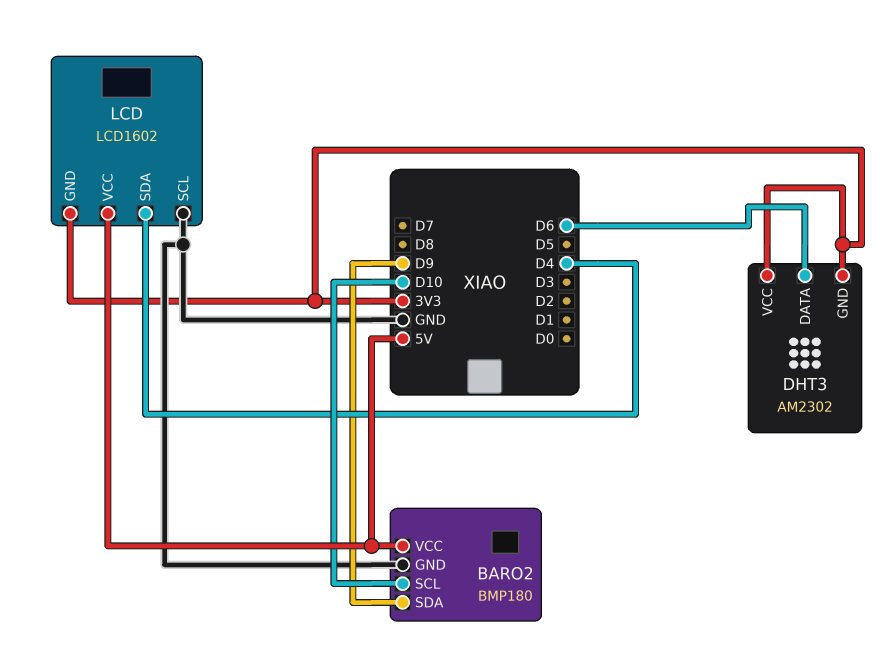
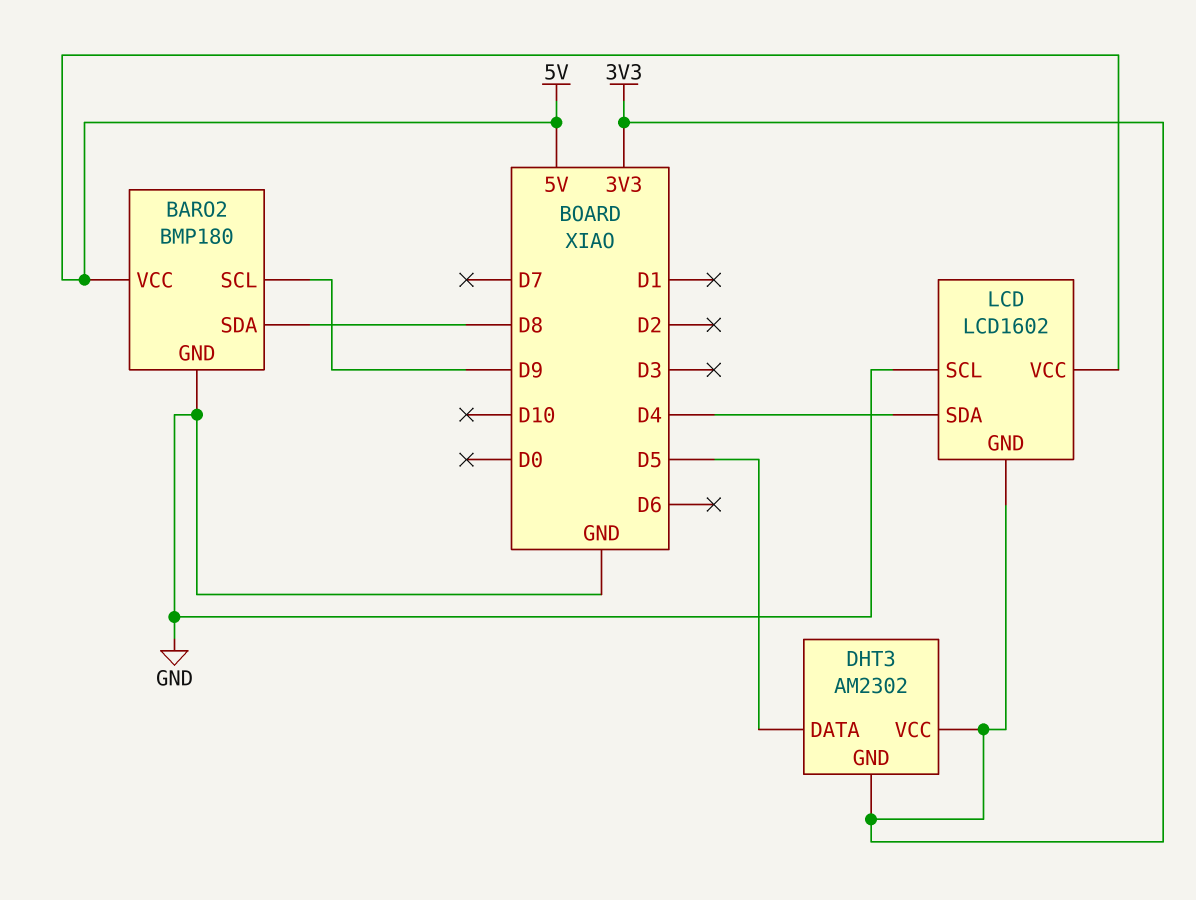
BARO2 pin SCL: D10 -> D9
BARO2 pin SDA: D9 -> D8
DHT3 pin DATA: D6 -> D5

